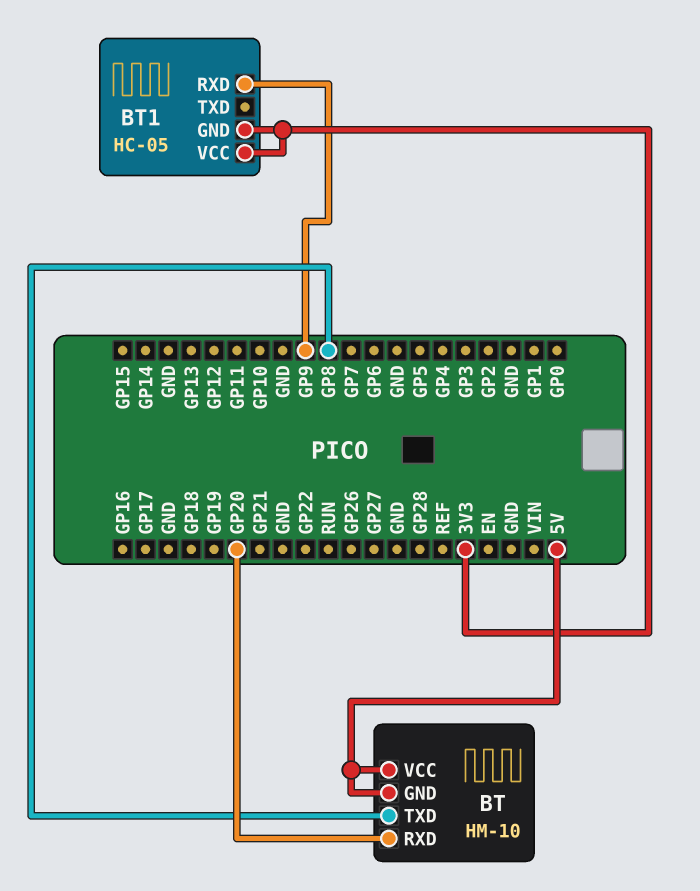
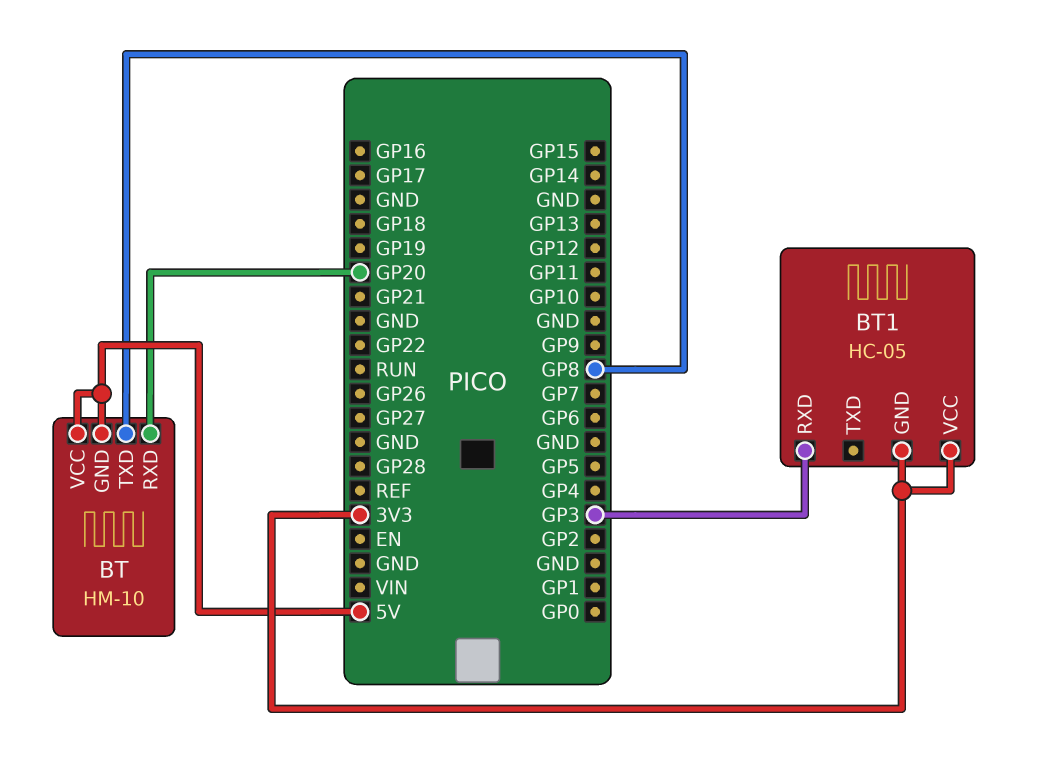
BT1 pin RXD: GP9 -> GP3

